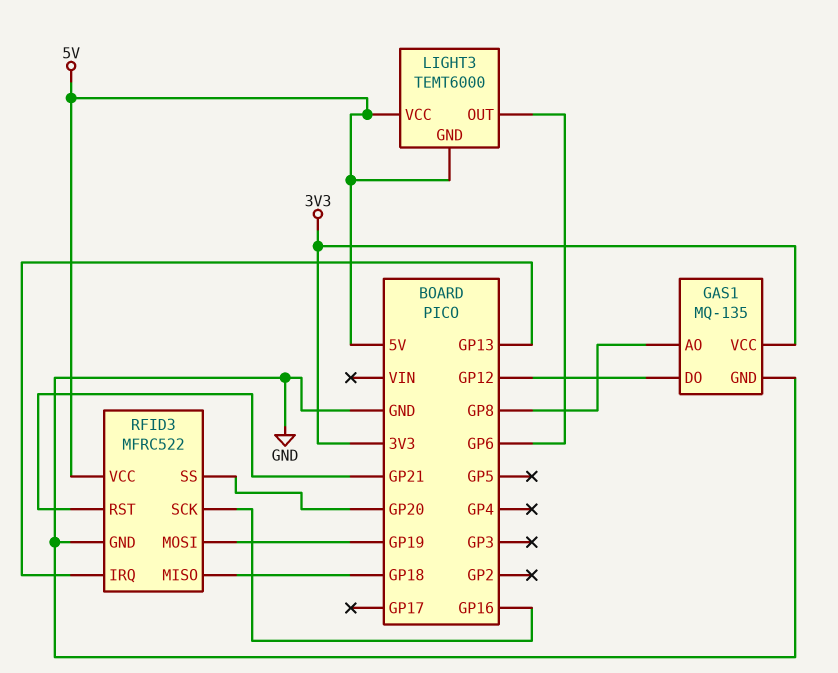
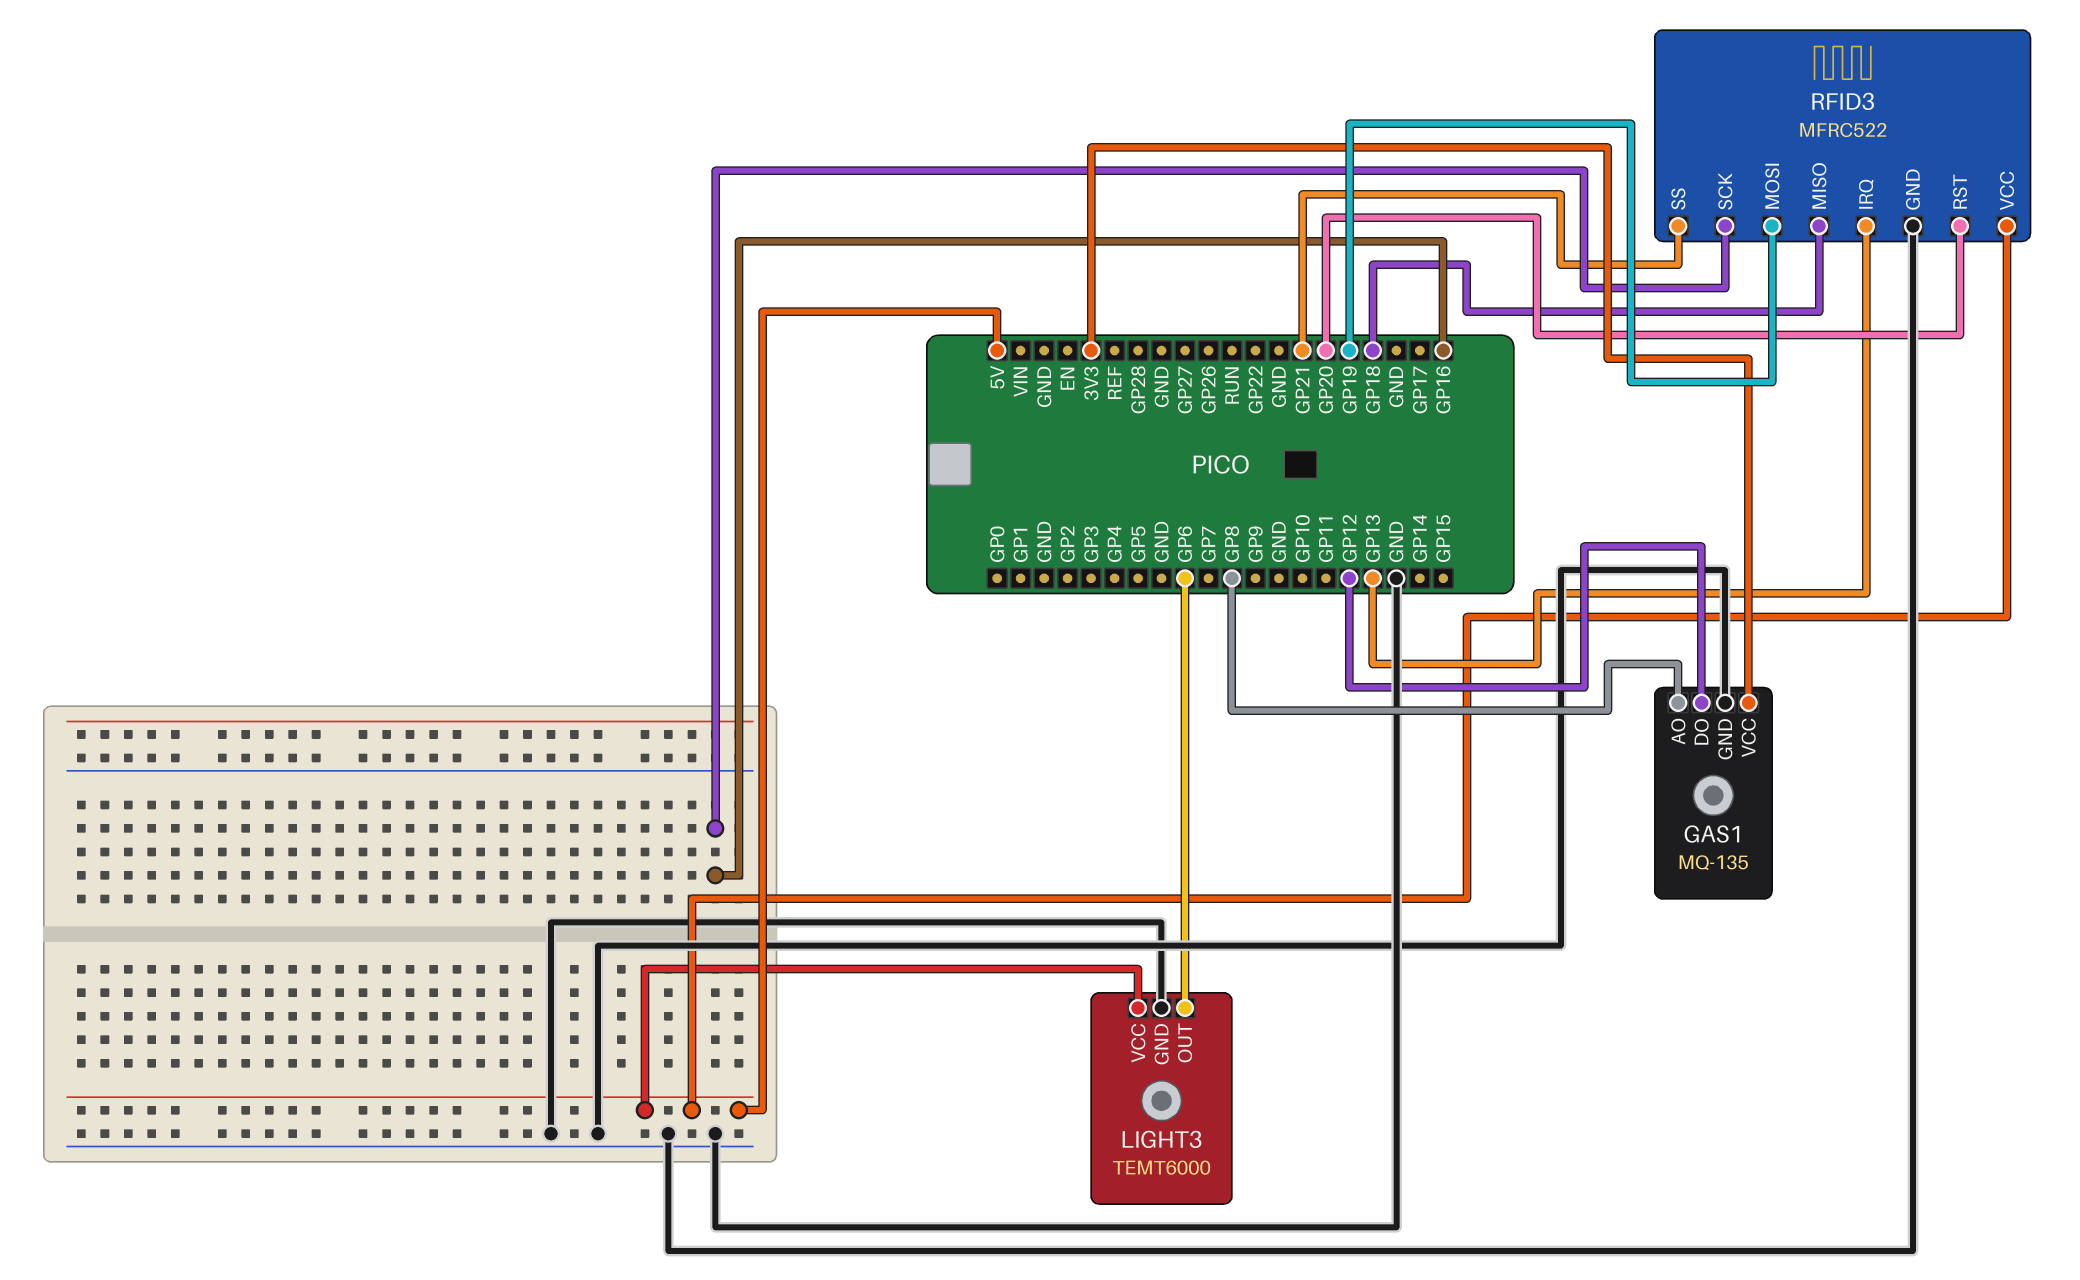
LIGHT3 pin GND: 5V -> GND
RFID3 pin RST: GP21 -> GP20
RFID3 pin SS: GP20 -> GP21

